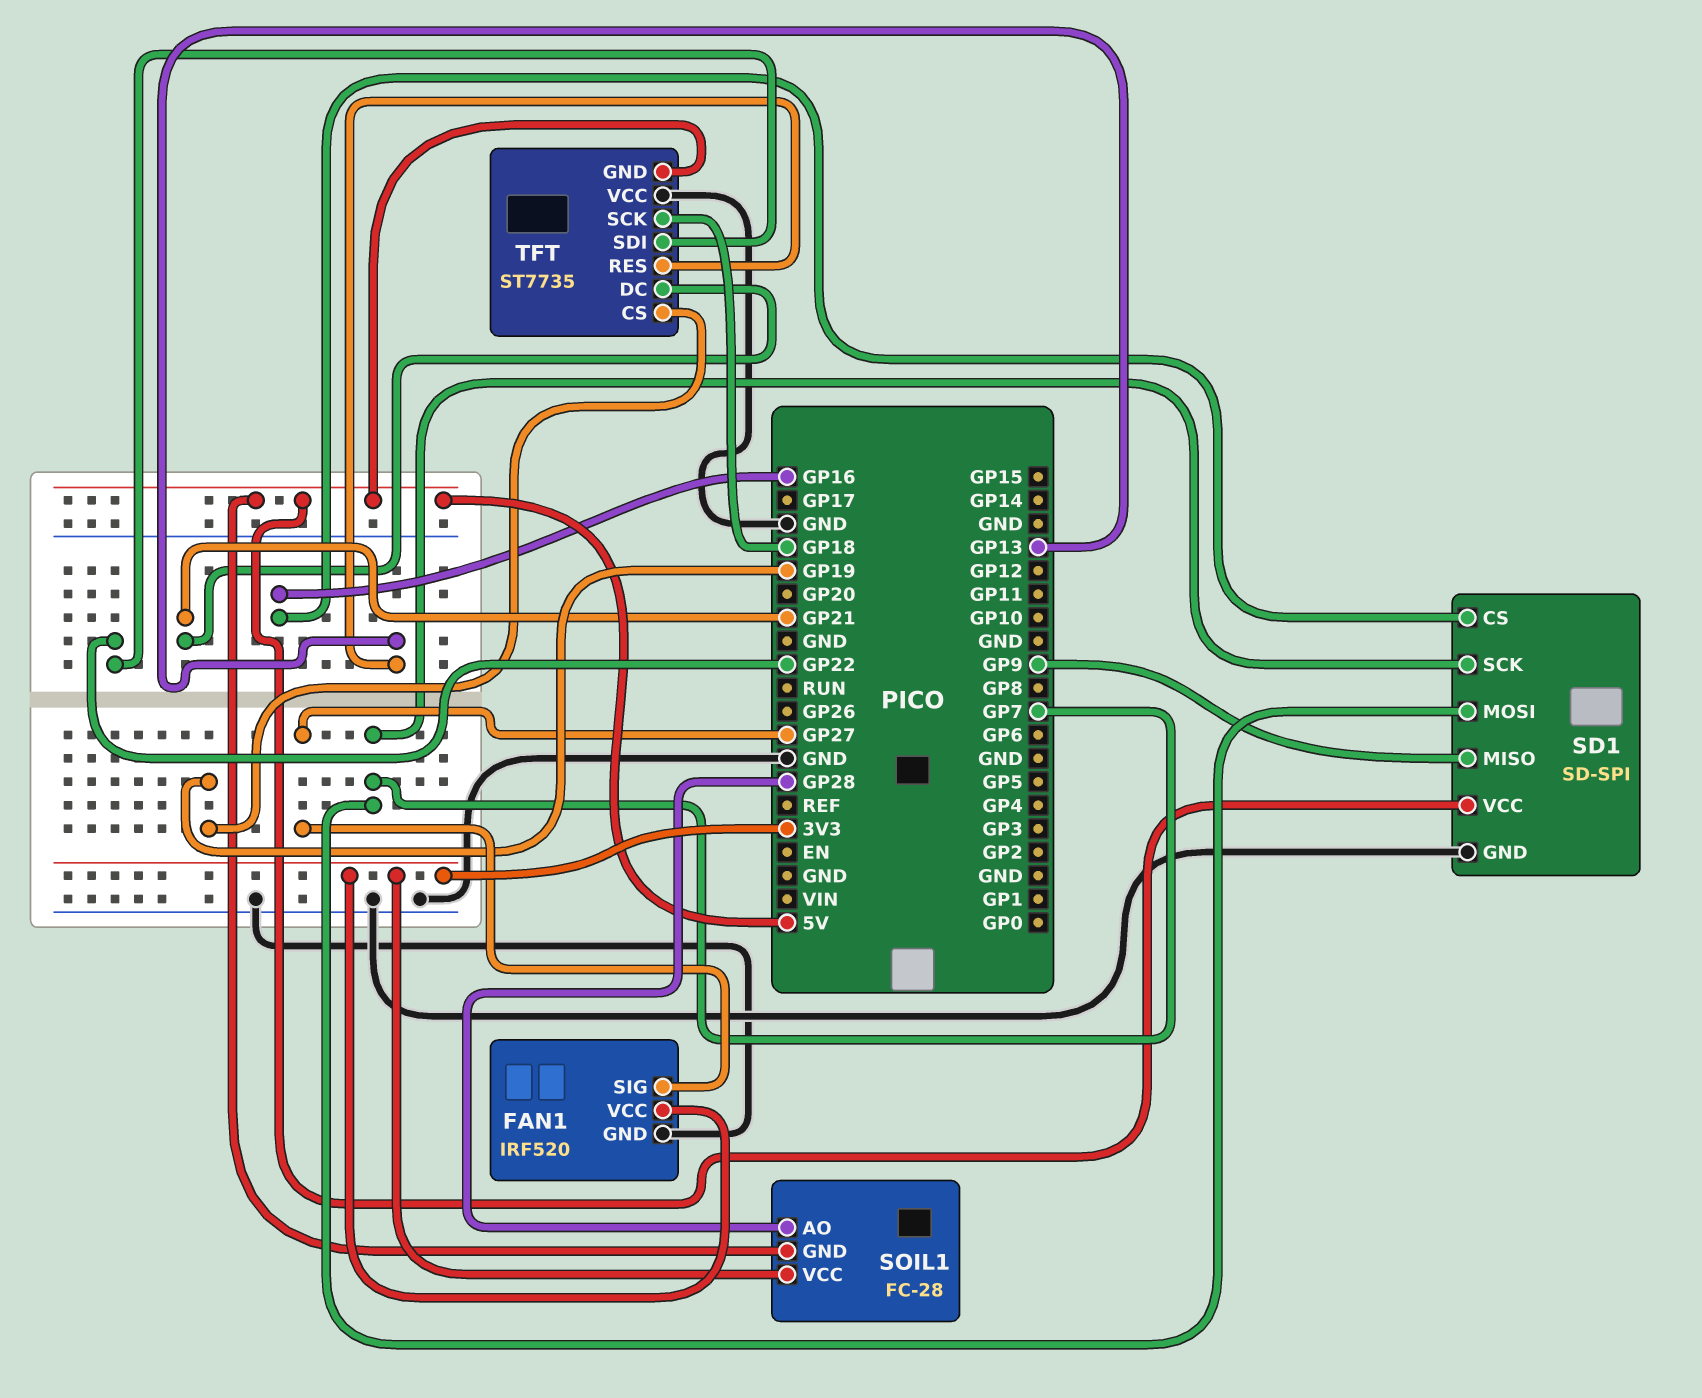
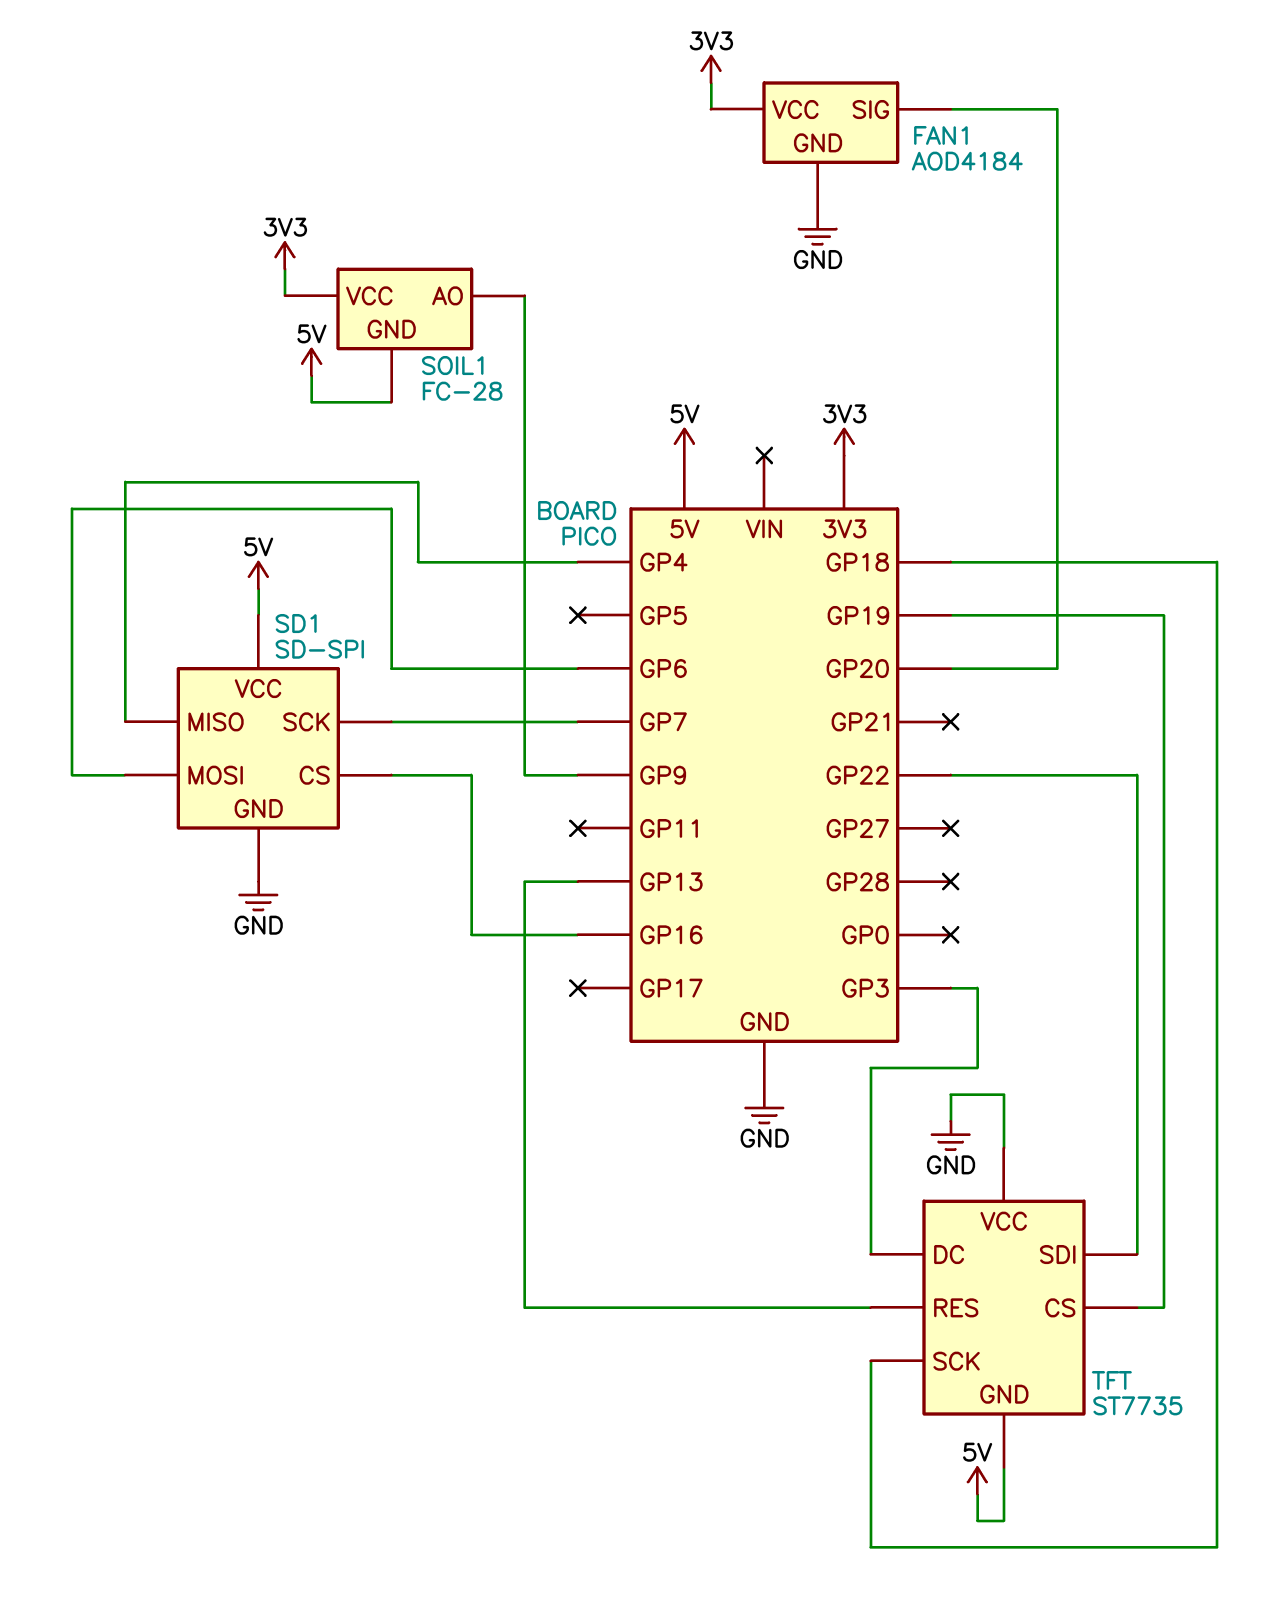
FAN1: IRF520 -> AOD4184
FAN1 pin SIG: GP27 -> GP20
SD1 pin MISO: GP9 -> GP4
SD1 pin MOSI: GP7 -> GP6
SOIL1 pin AO: GP28 -> GP9
TFT pin DC: GP21 -> GP3

